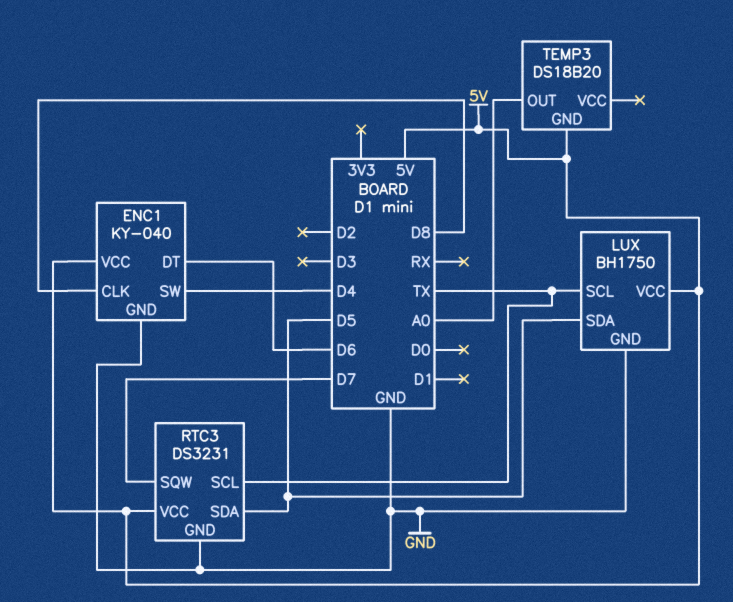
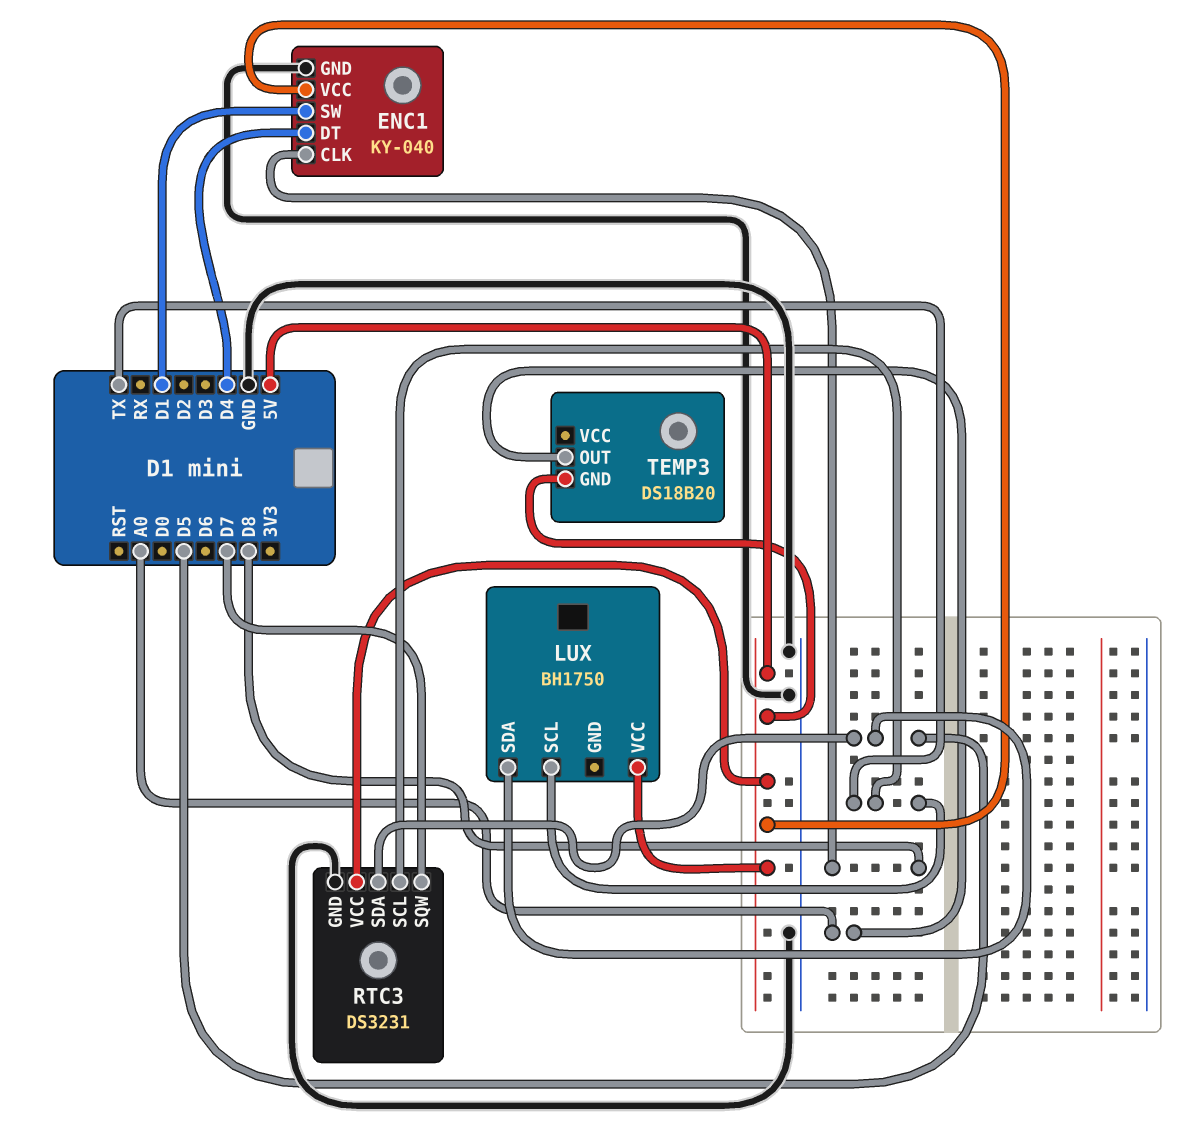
ENC1 pin DT: D6 -> D4
ENC1 pin SW: D4 -> D1
LUX pin GND: GND -> none

